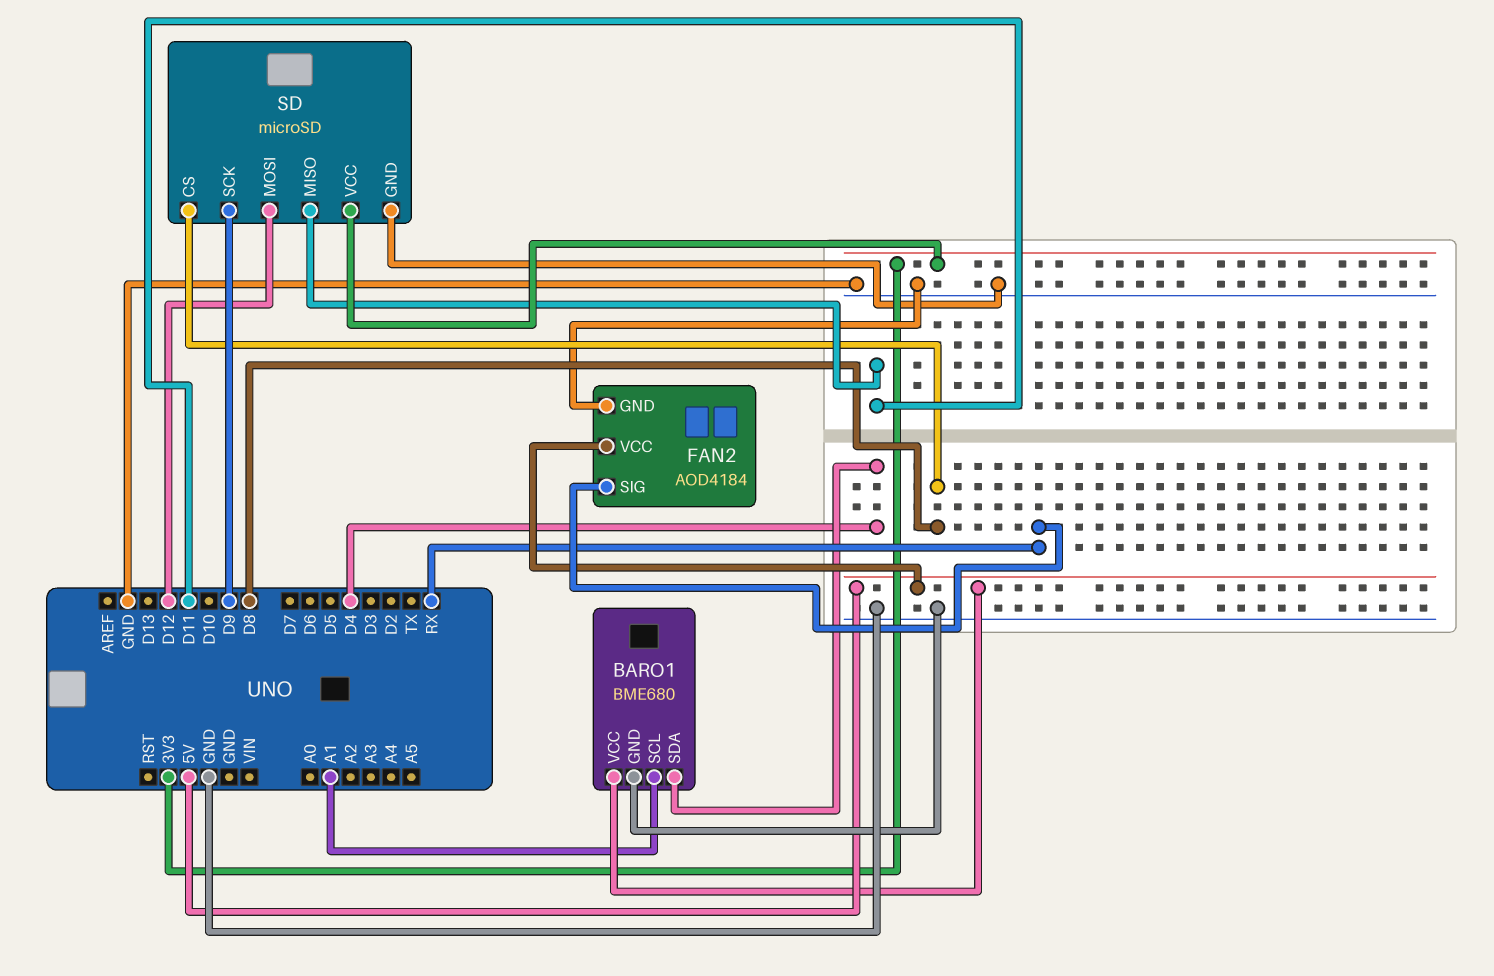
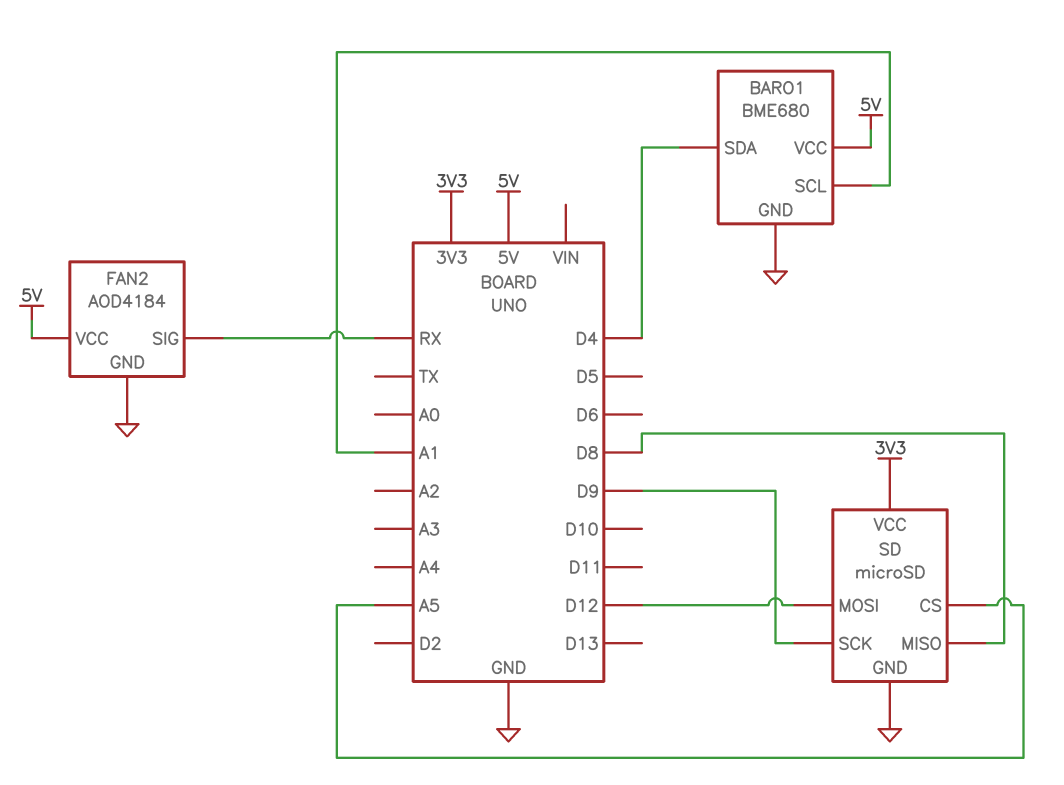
SD pin CS: D8 -> A5
SD pin MISO: D11 -> D8

